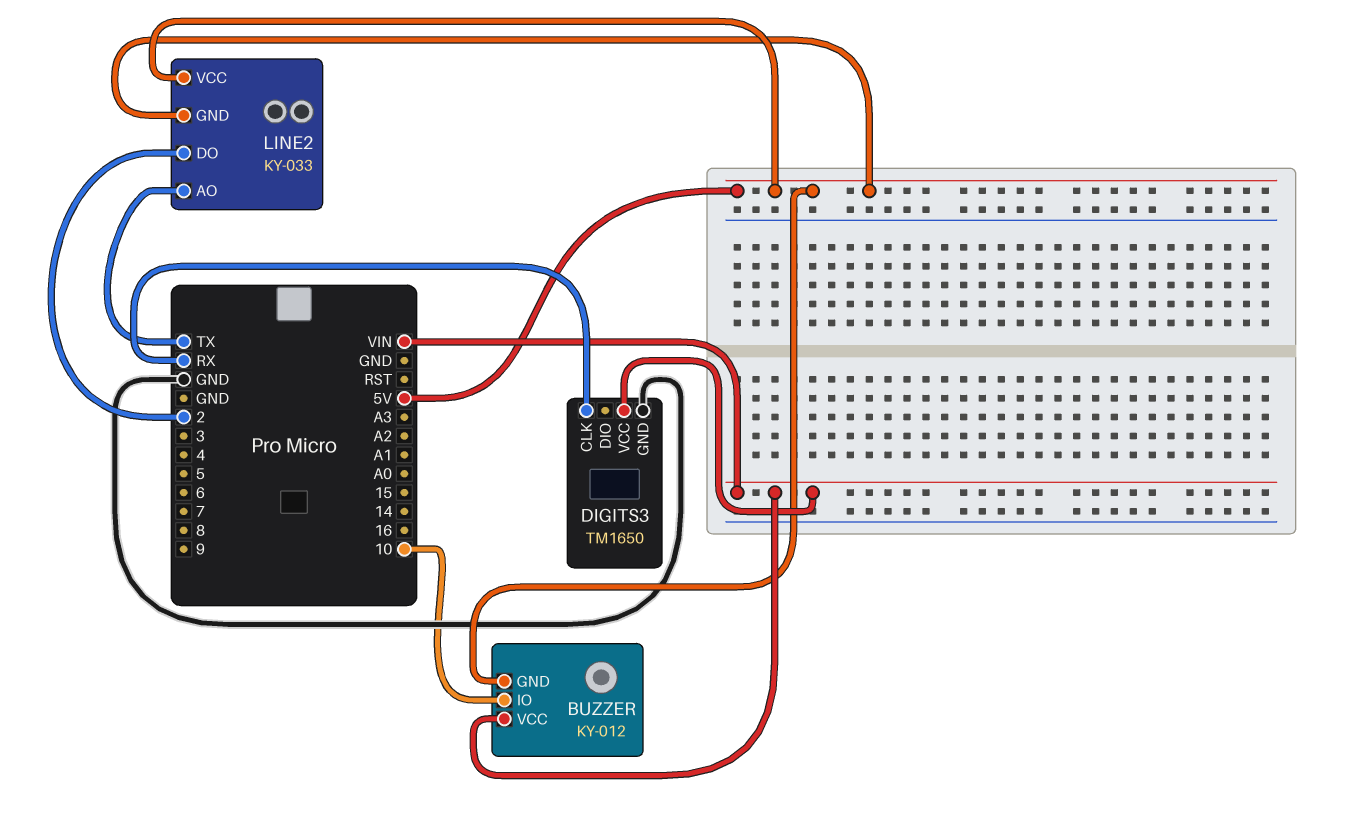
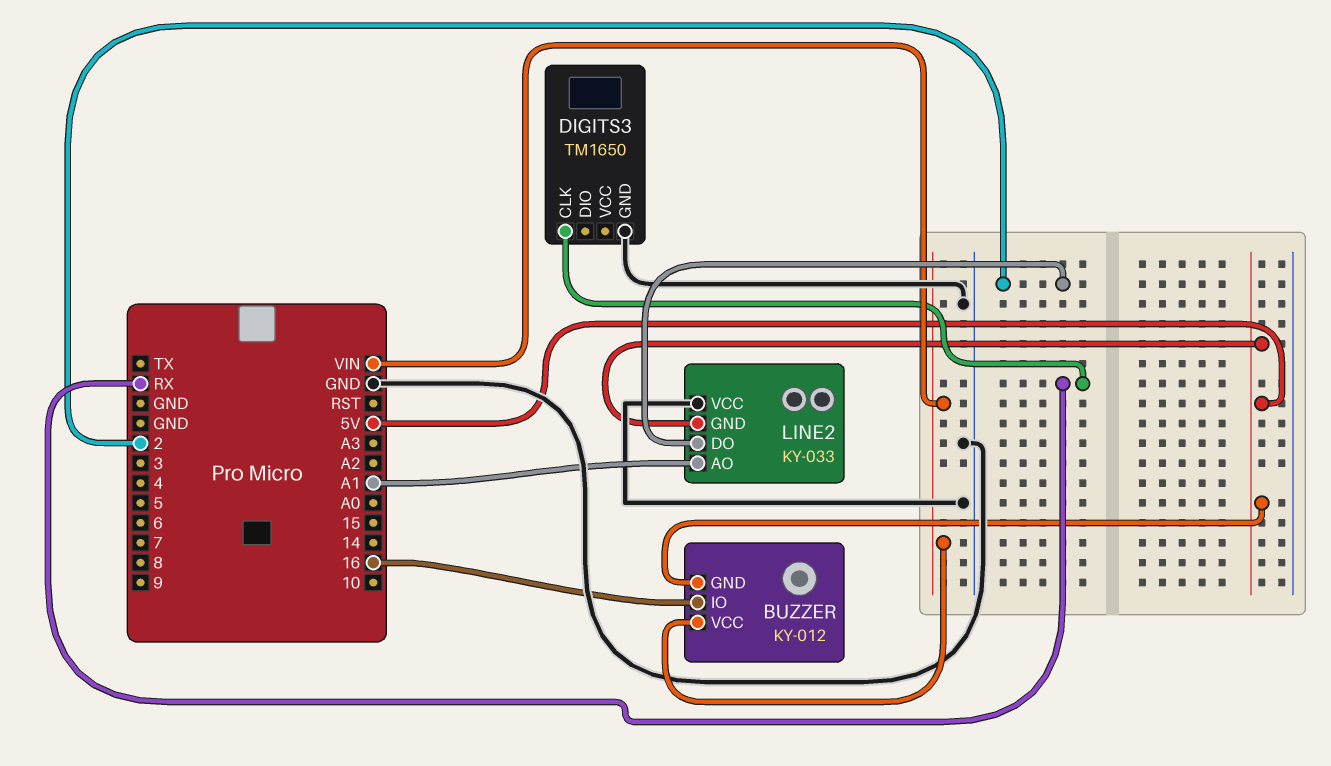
BUZZER pin IO: 10 -> 16
DIGITS3 pin VCC: VIN -> none
LINE2 pin AO: TX -> A1
LINE2 pin VCC: 5V -> GND

